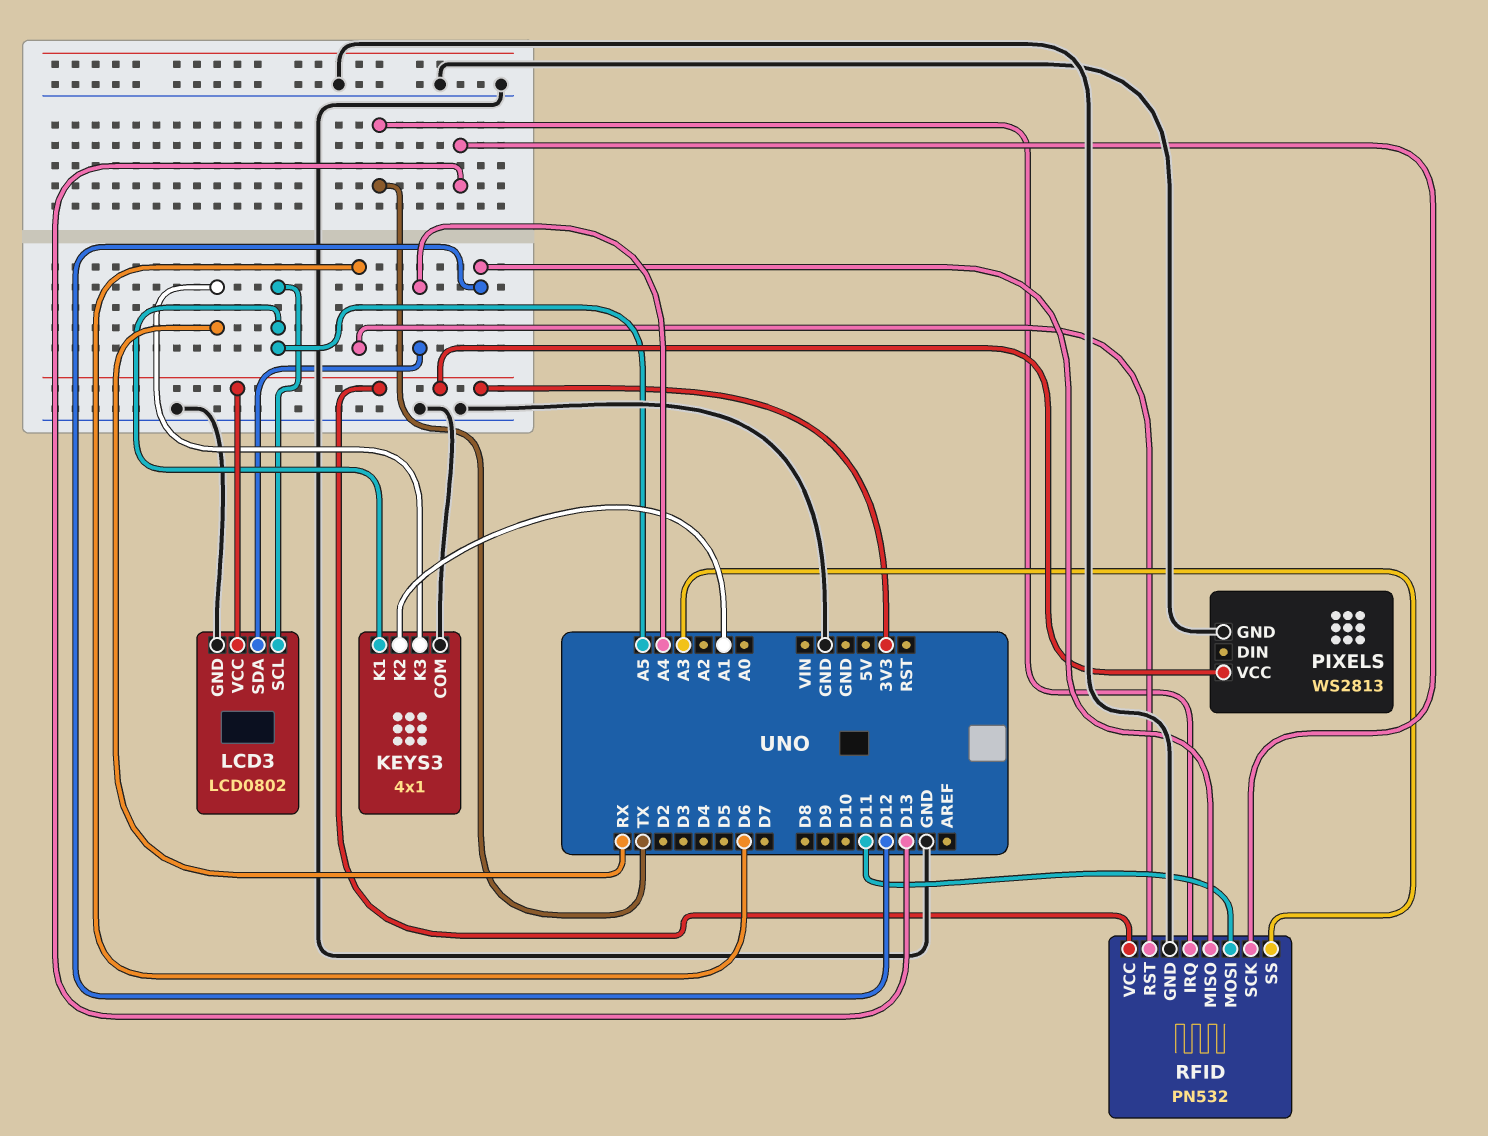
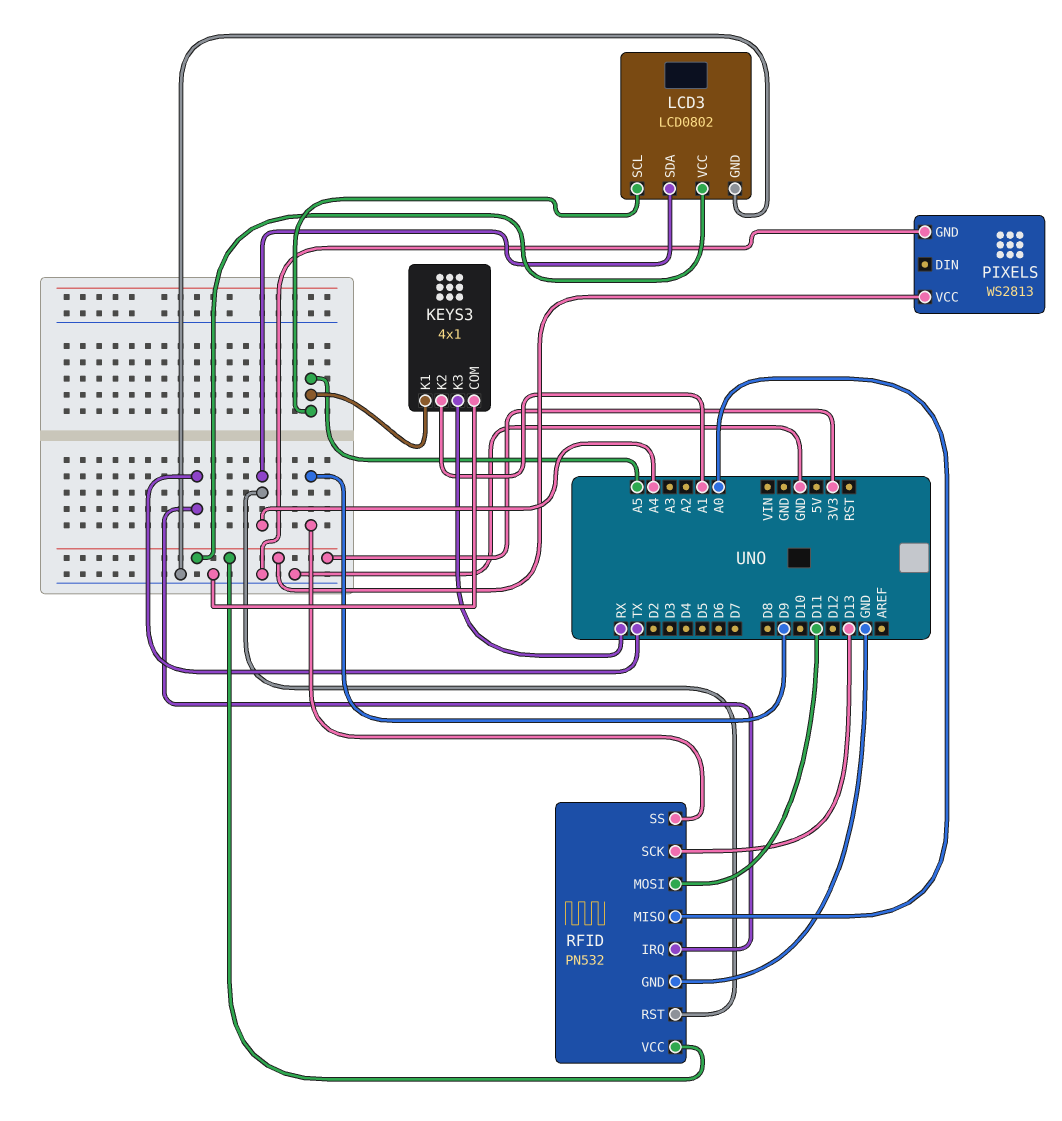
RFID pin MISO: D12 -> A0
RFID pin RST: D6 -> A4
RFID pin SS: A3 -> D9

